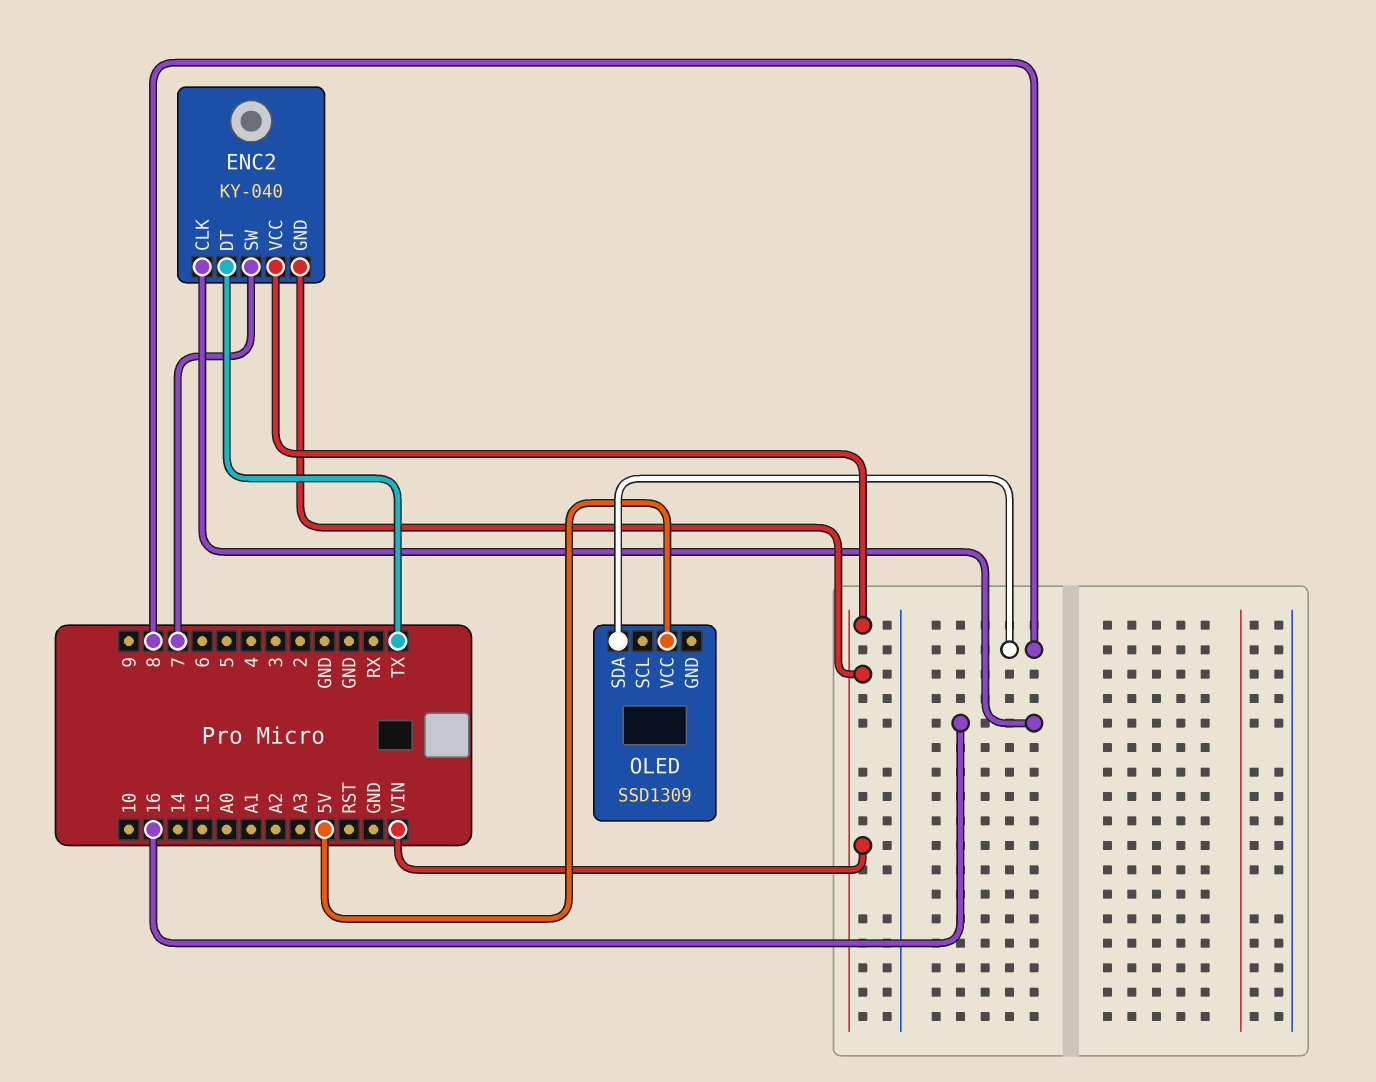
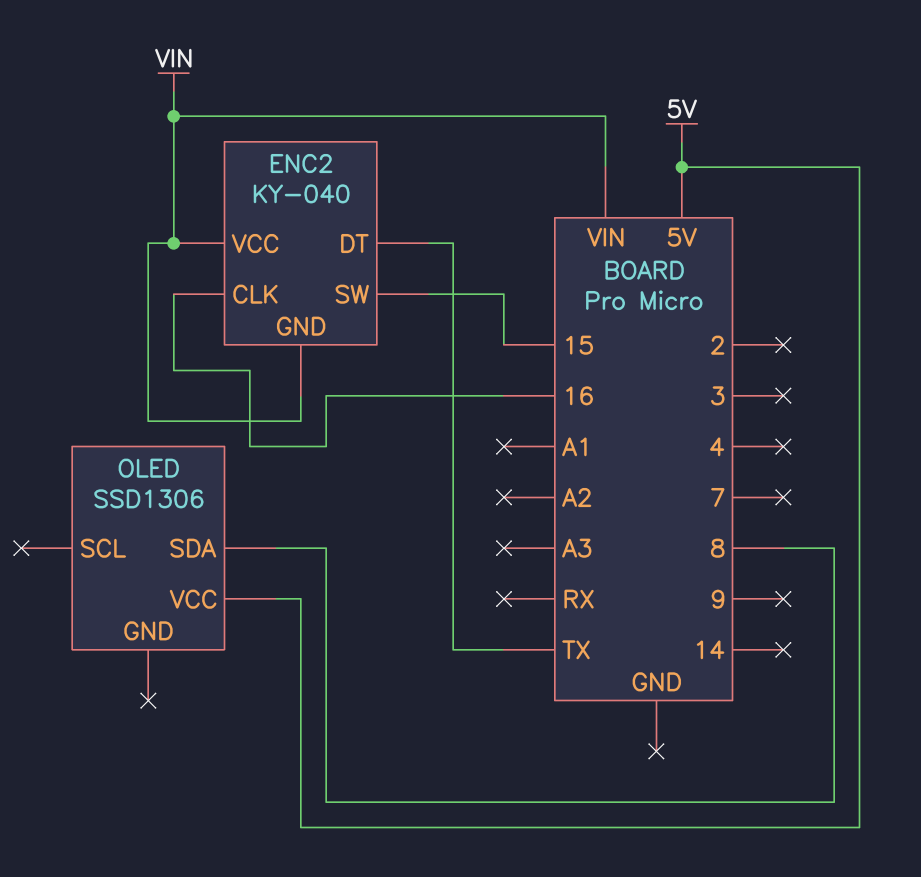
ENC2 pin SW: 7 -> 15
OLED: SSD1309 -> SSD1306

